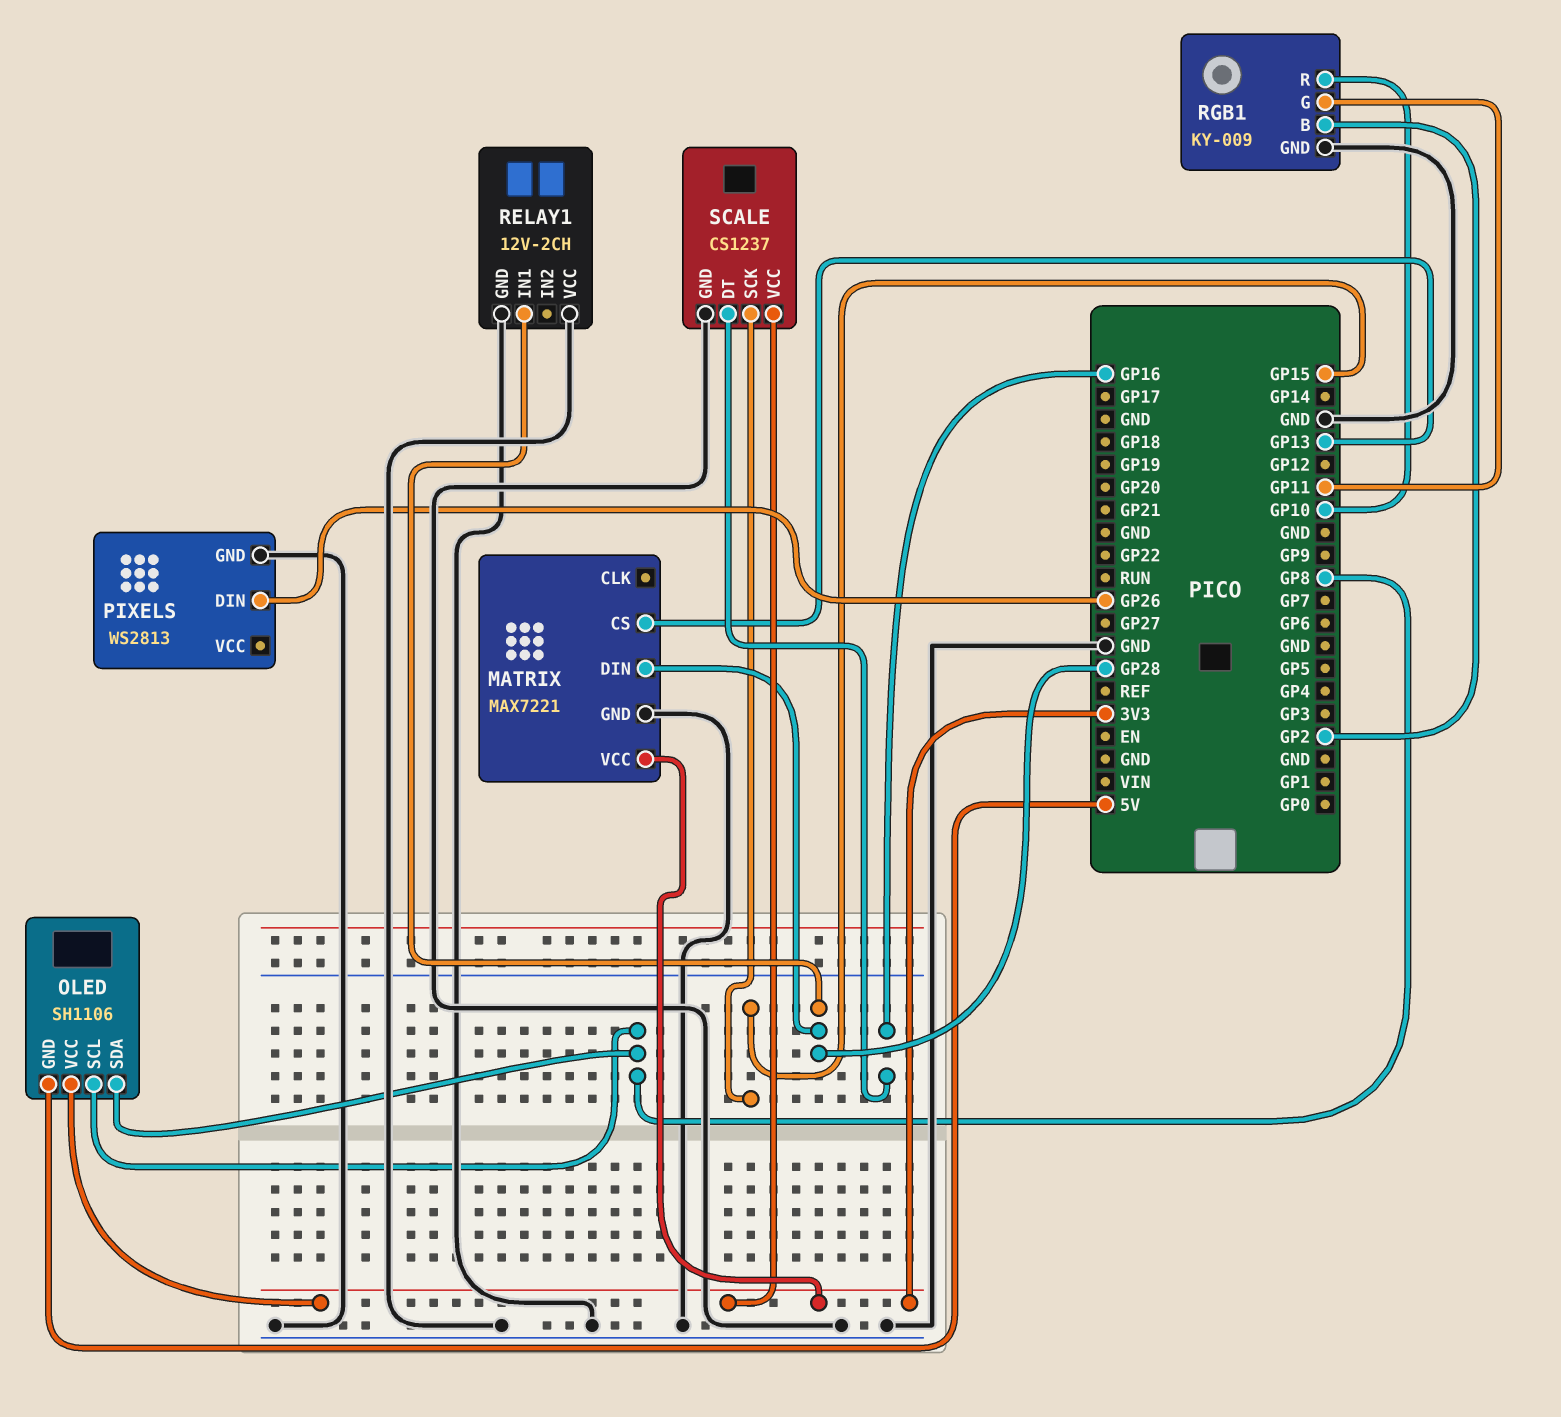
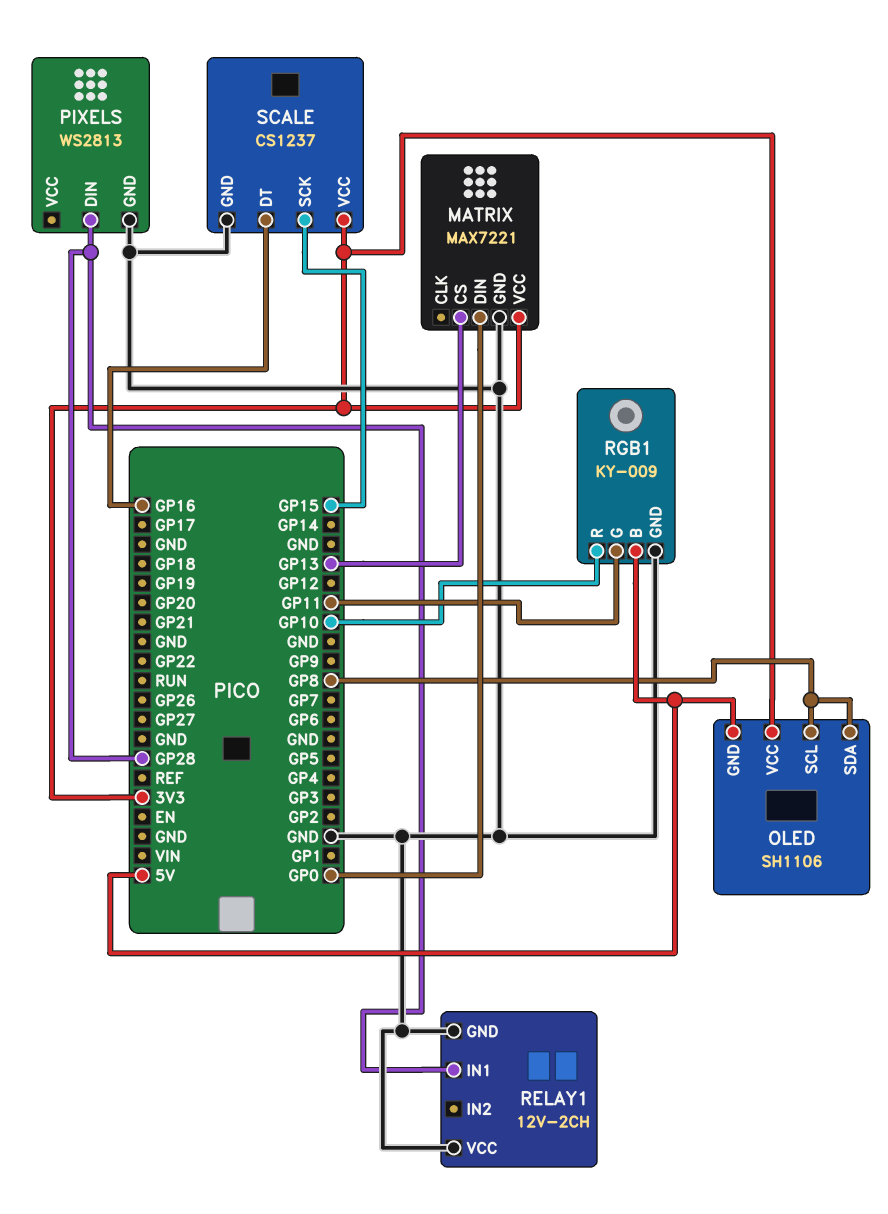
MATRIX pin DIN: GP28 -> GP0
PIXELS pin DIN: GP26 -> GP28
RGB1 pin B: GP2 -> 5V

